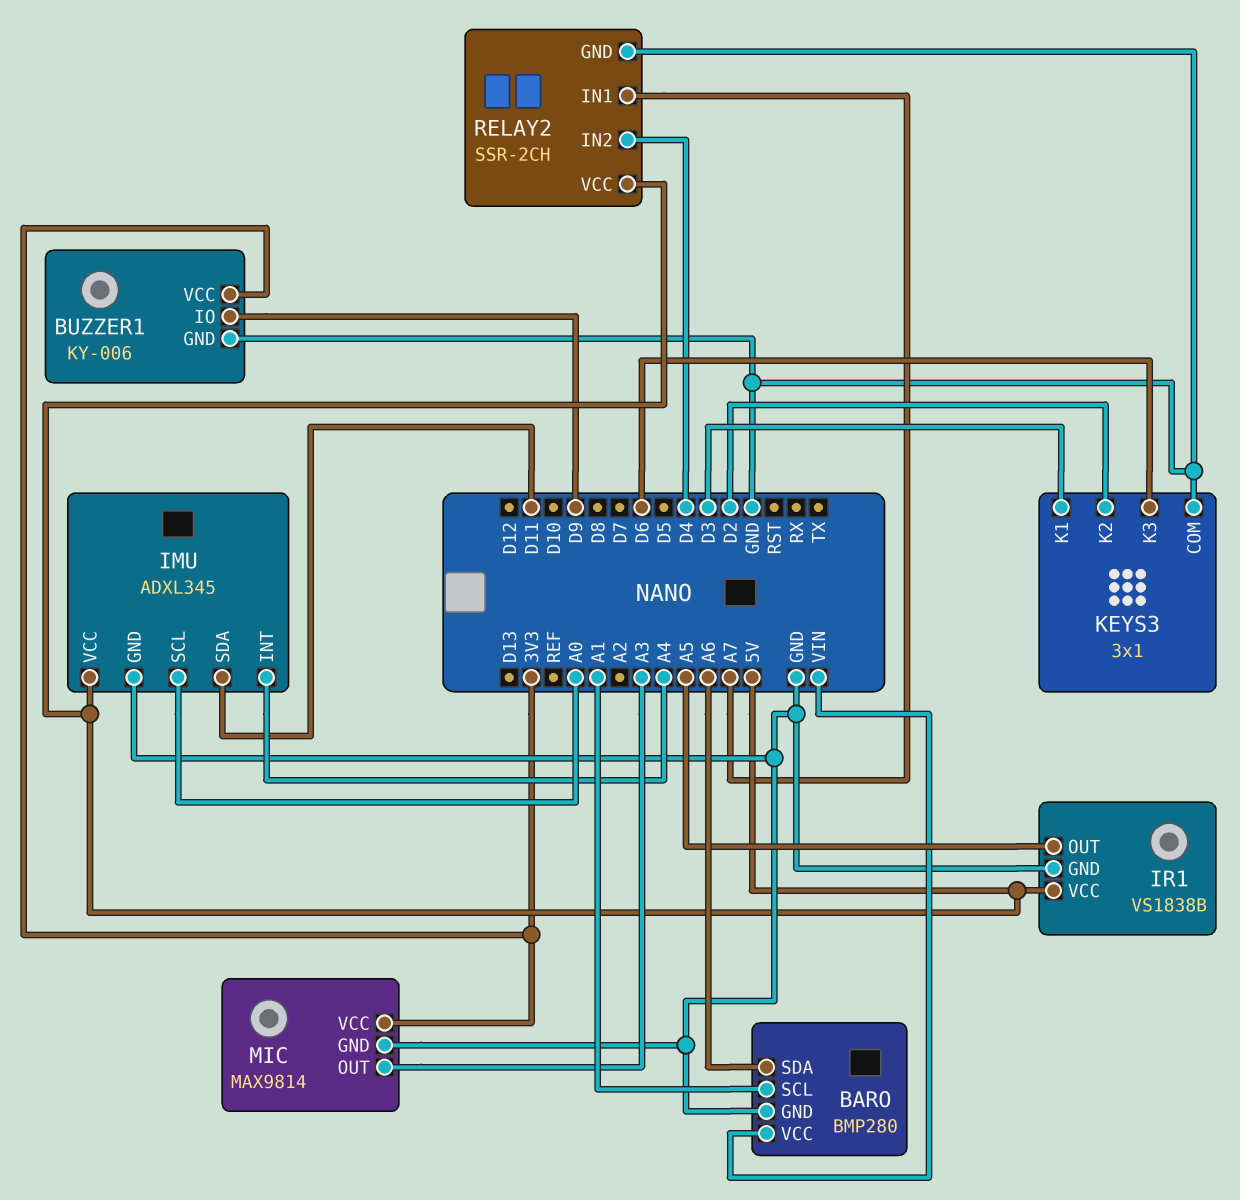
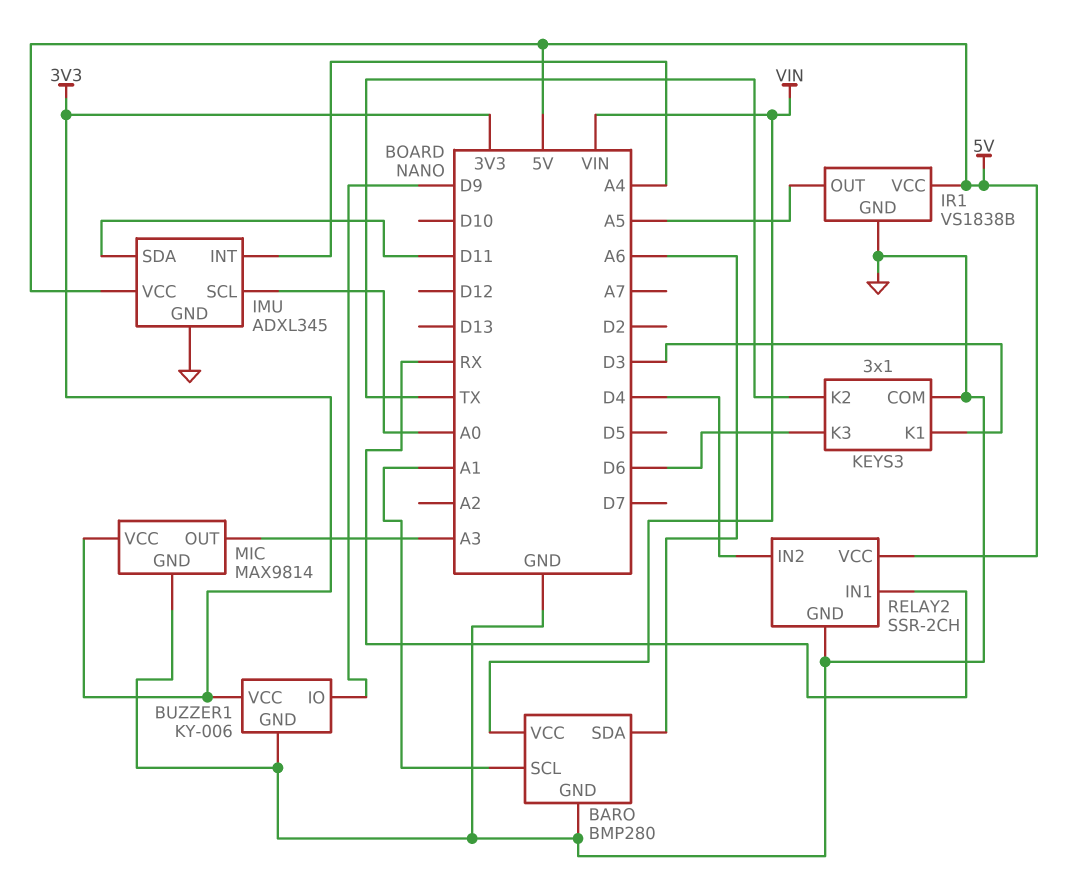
KEYS3 pin K2: D2 -> TX
RELAY2 pin IN1: A7 -> RX

